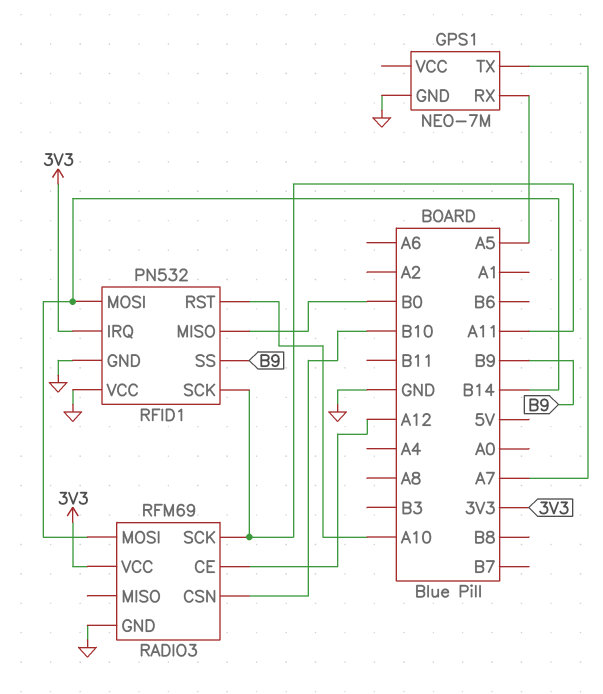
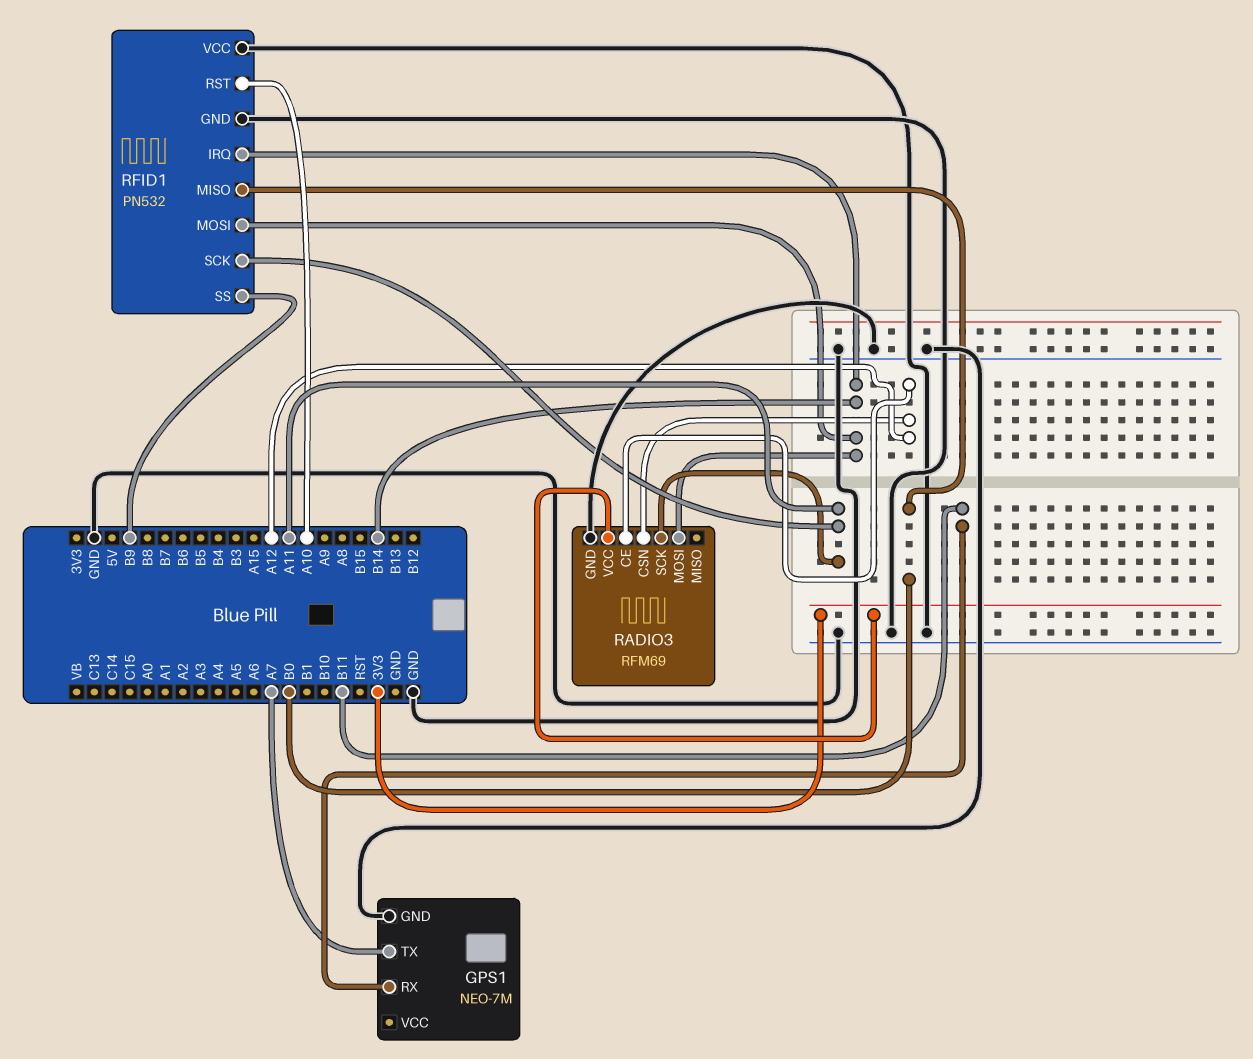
GPS1 pin RX: A5 -> B11
RADIO3 pin CSN: B10 -> A12
RFID1 pin IRQ: 3V3 -> B14

